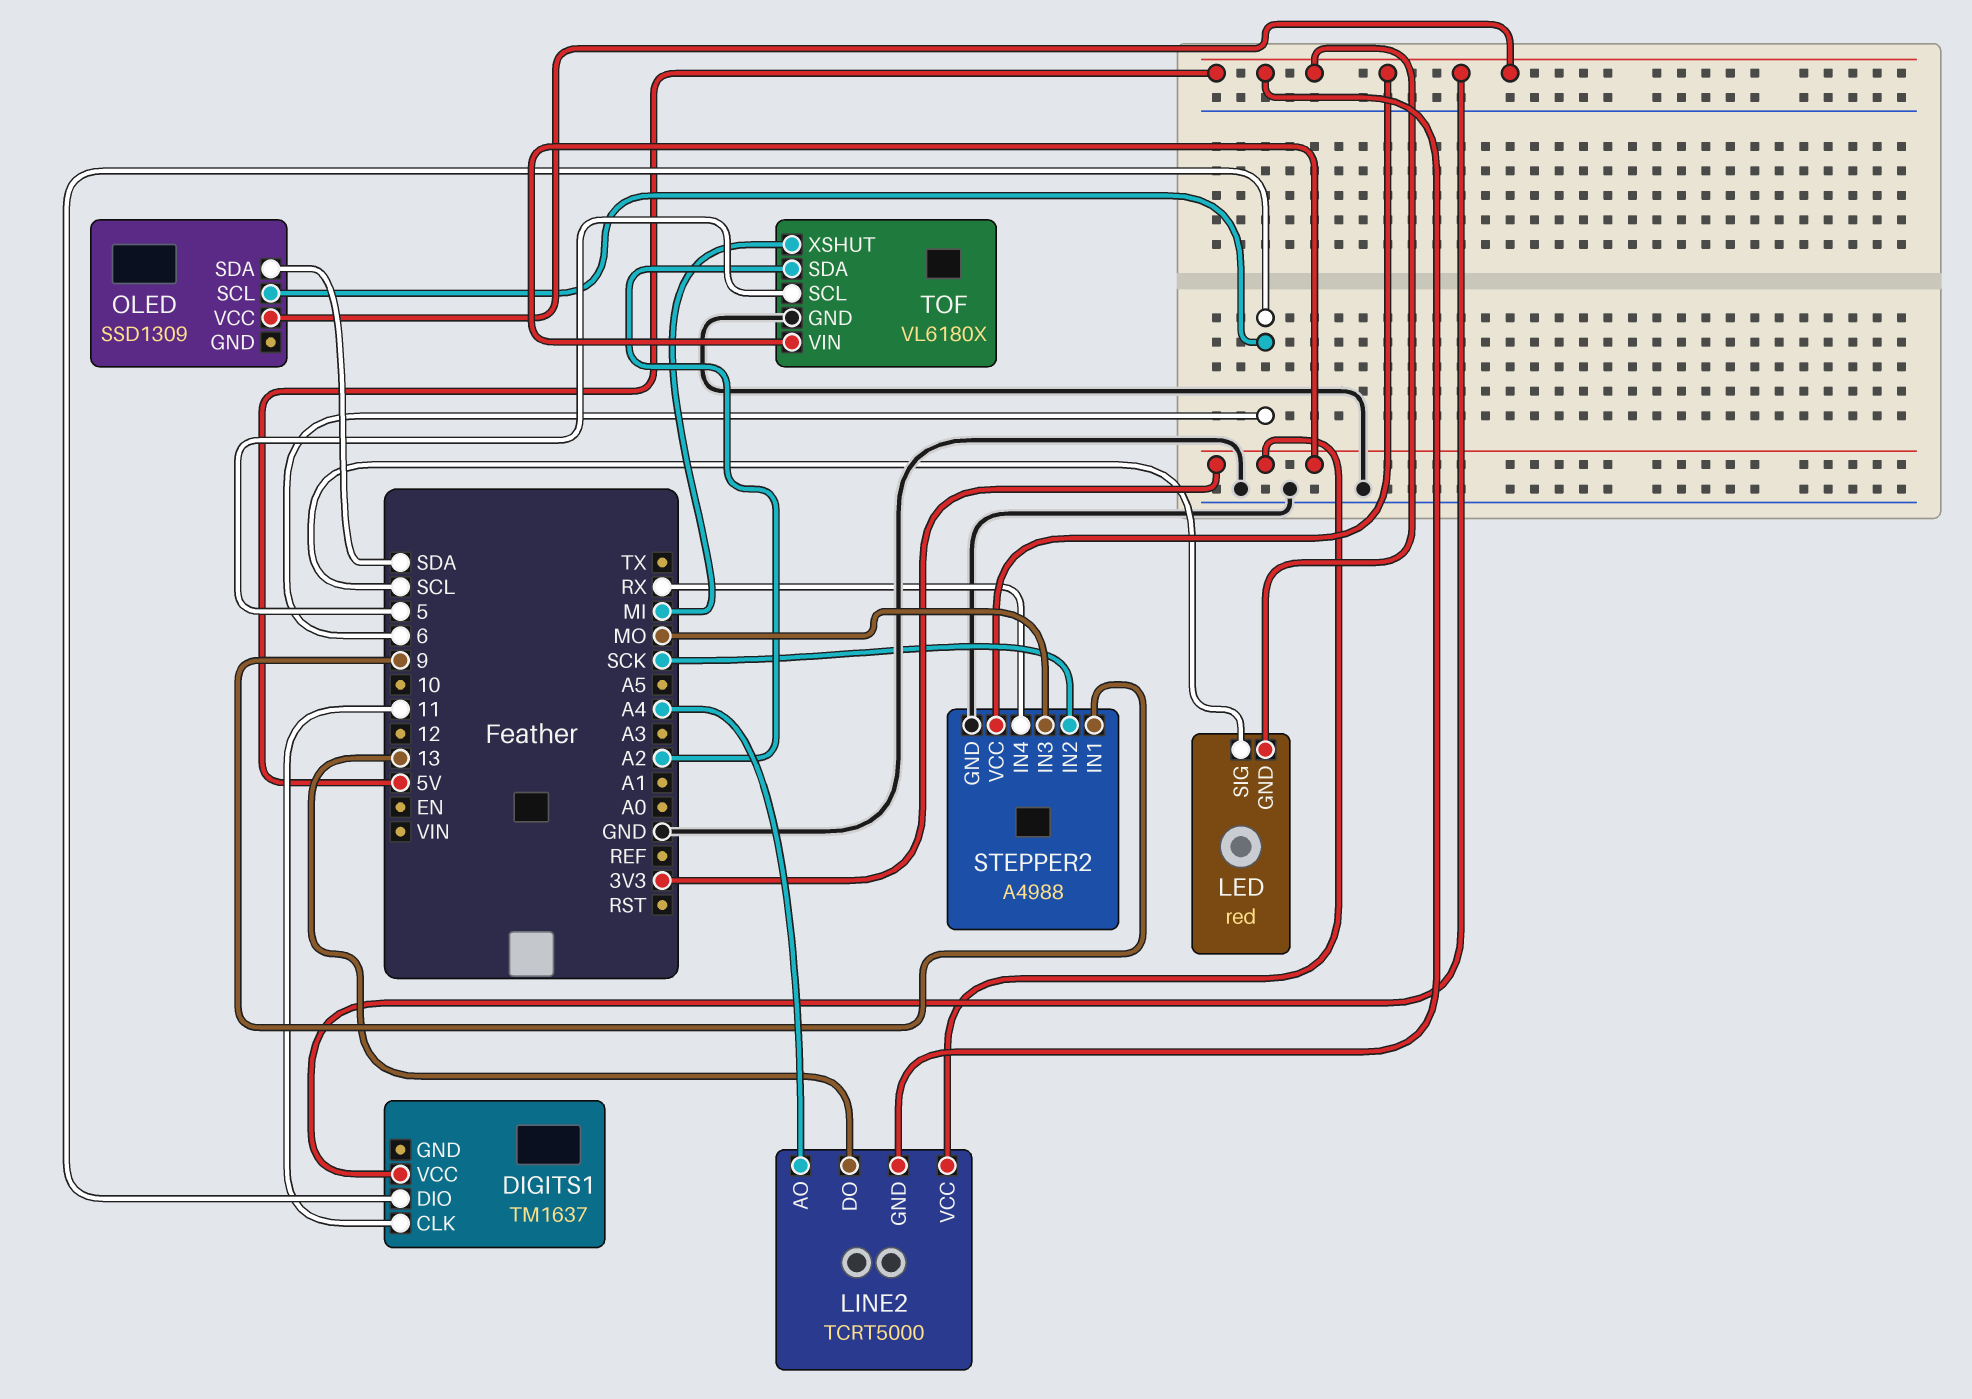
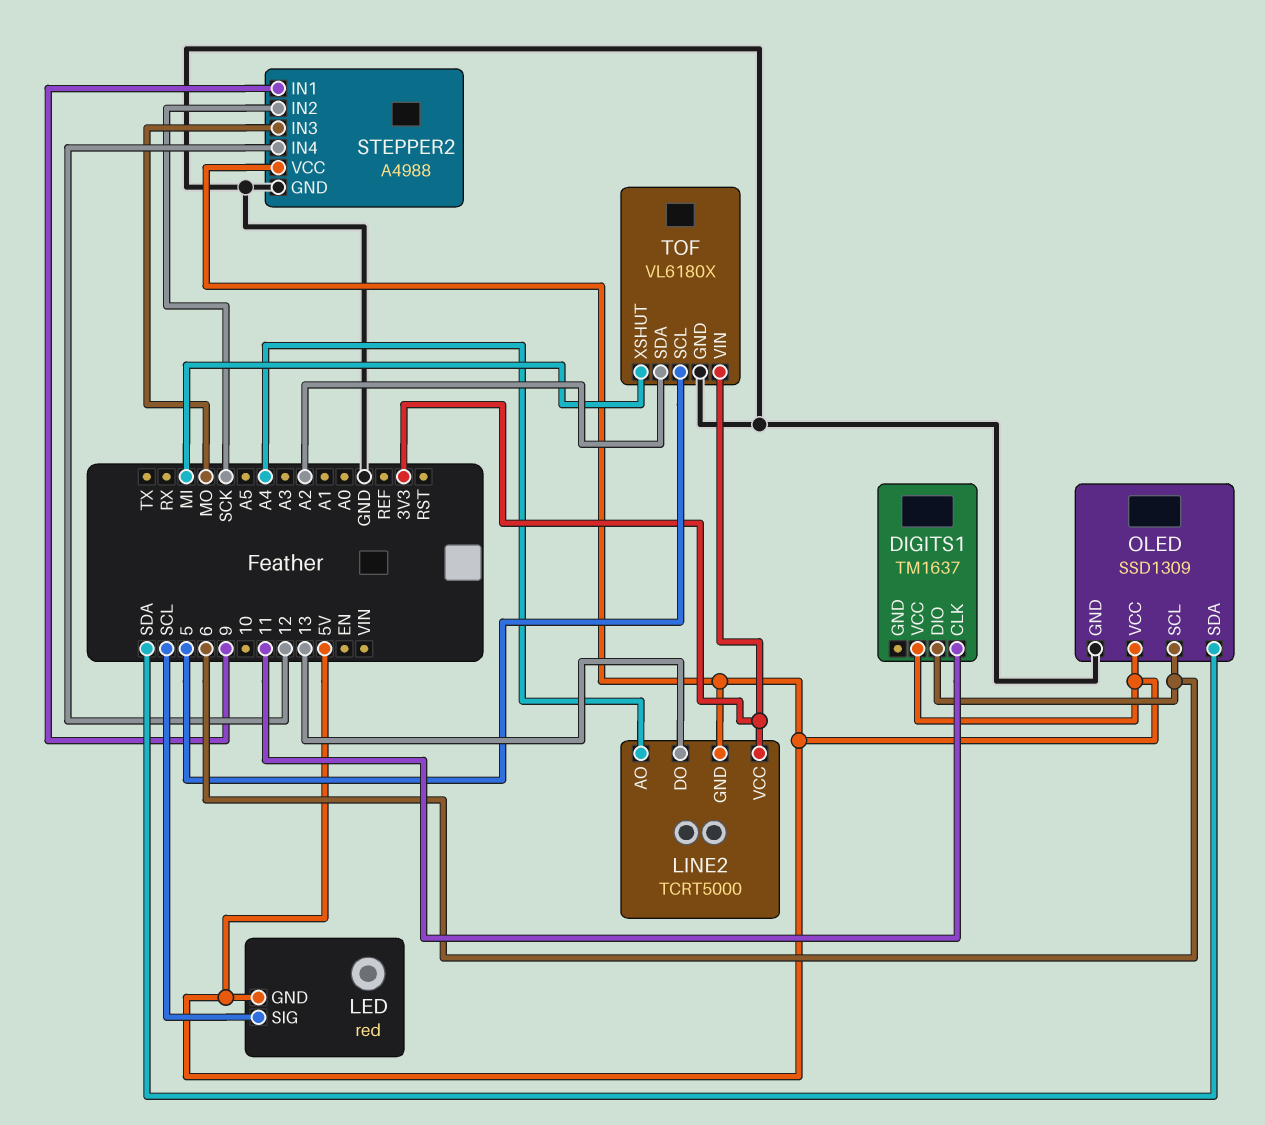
OLED pin GND: none -> GND
STEPPER2 pin IN4: RX -> 12

